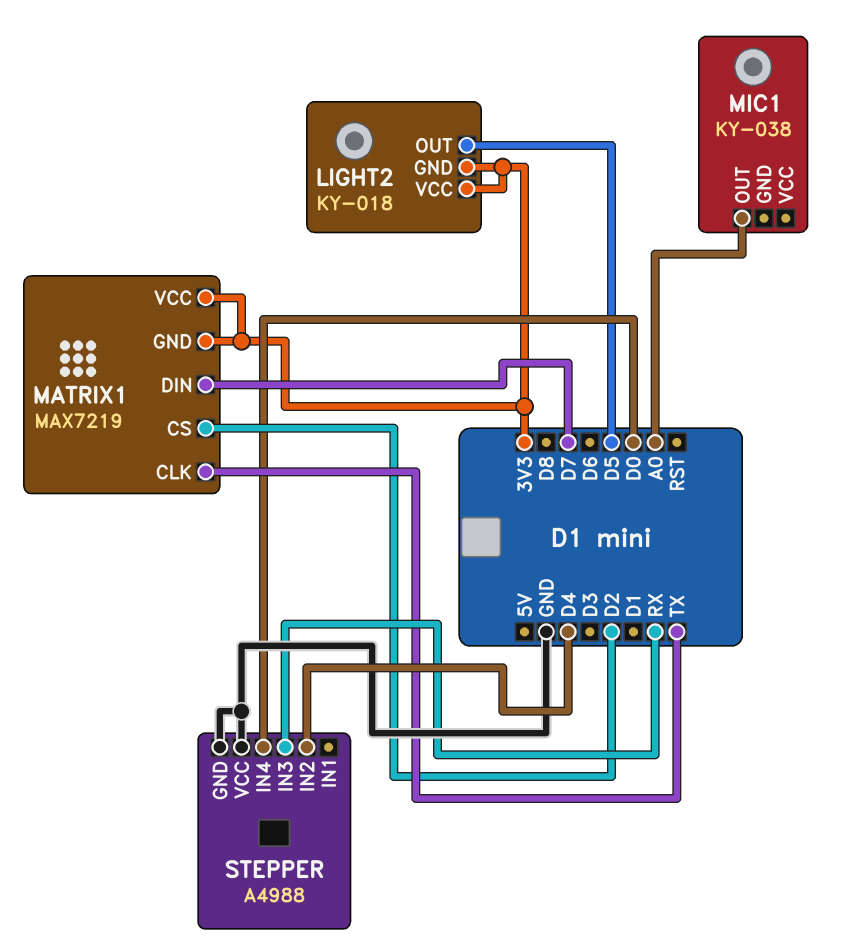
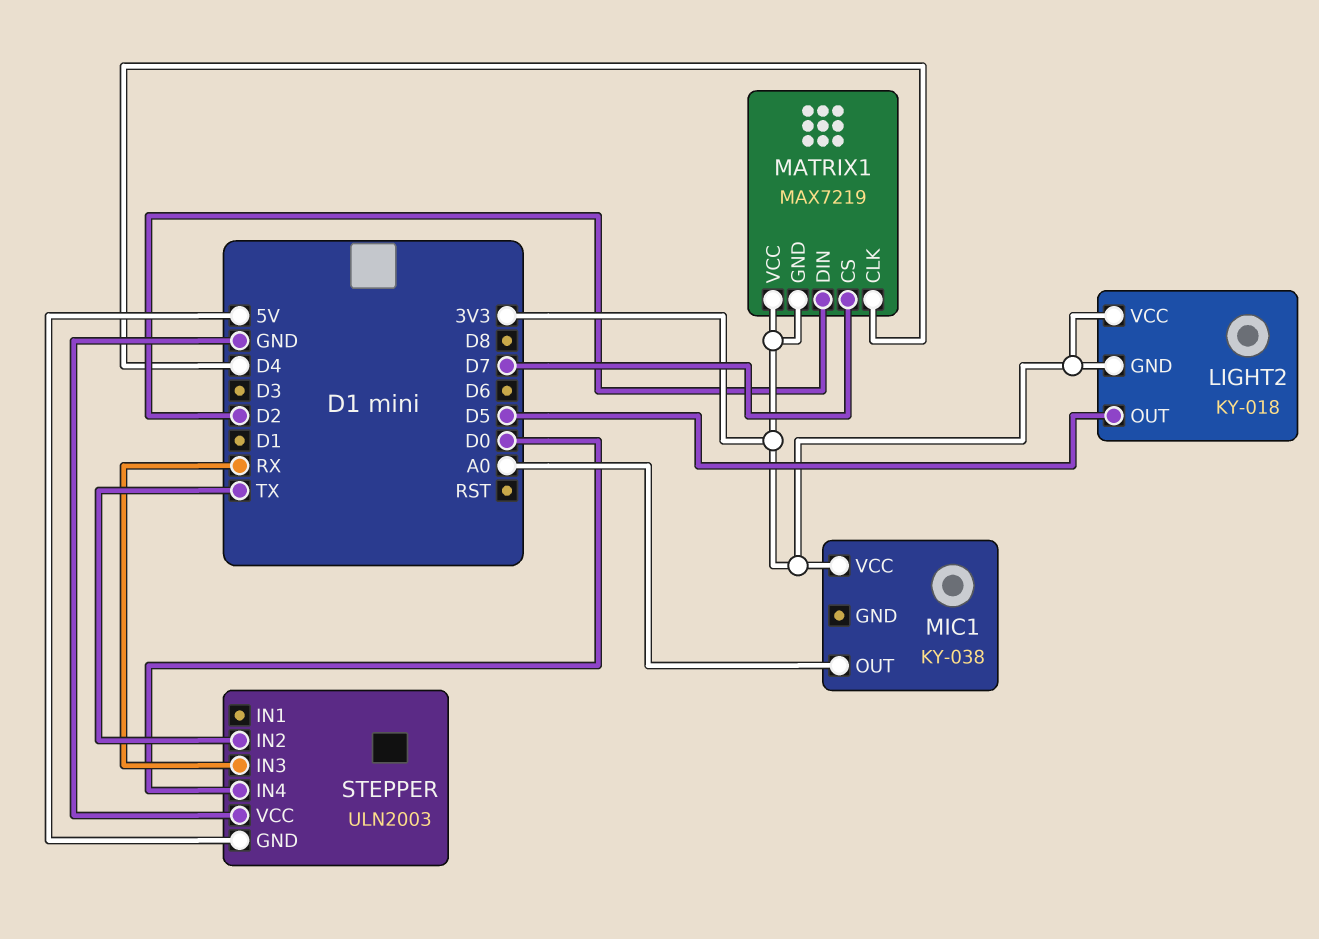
MATRIX1 pin CLK: TX -> D4
MATRIX1 pin CS: D2 -> D7
MATRIX1 pin DIN: D7 -> D2
MIC1 pin VCC: none -> 3V3
STEPPER: A4988 -> ULN2003
STEPPER pin GND: GND -> 5V
STEPPER pin IN2: D4 -> TX

